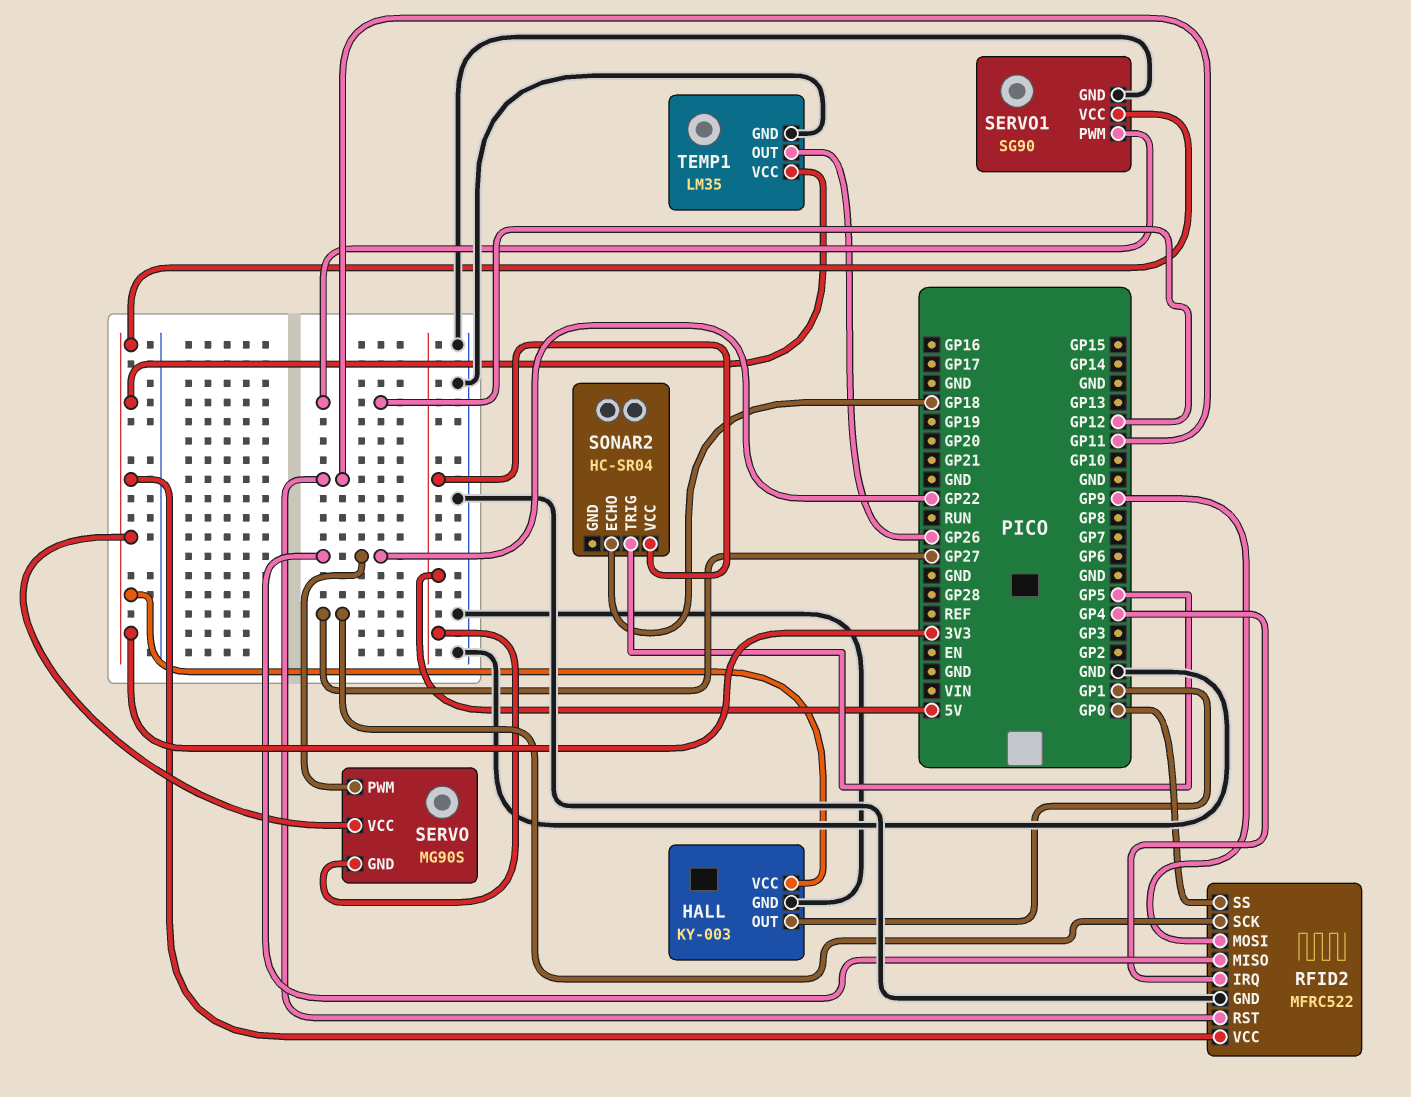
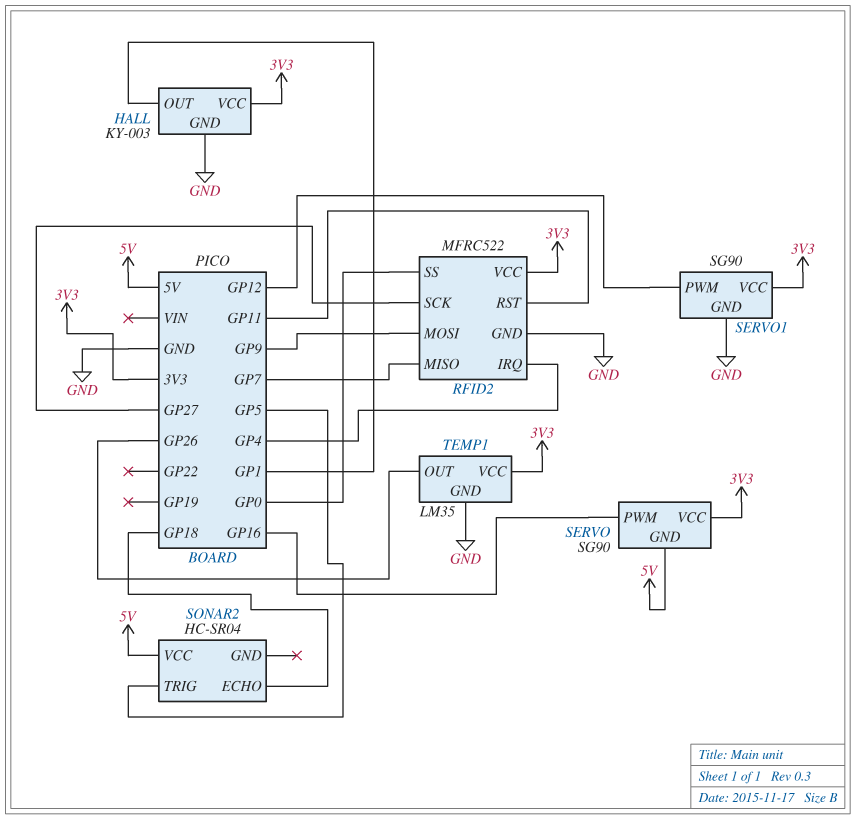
RFID2 pin MISO: GP22 -> GP7
SERVO: MG90S -> SG90
SERVO pin PWM: GP22 -> GP16

